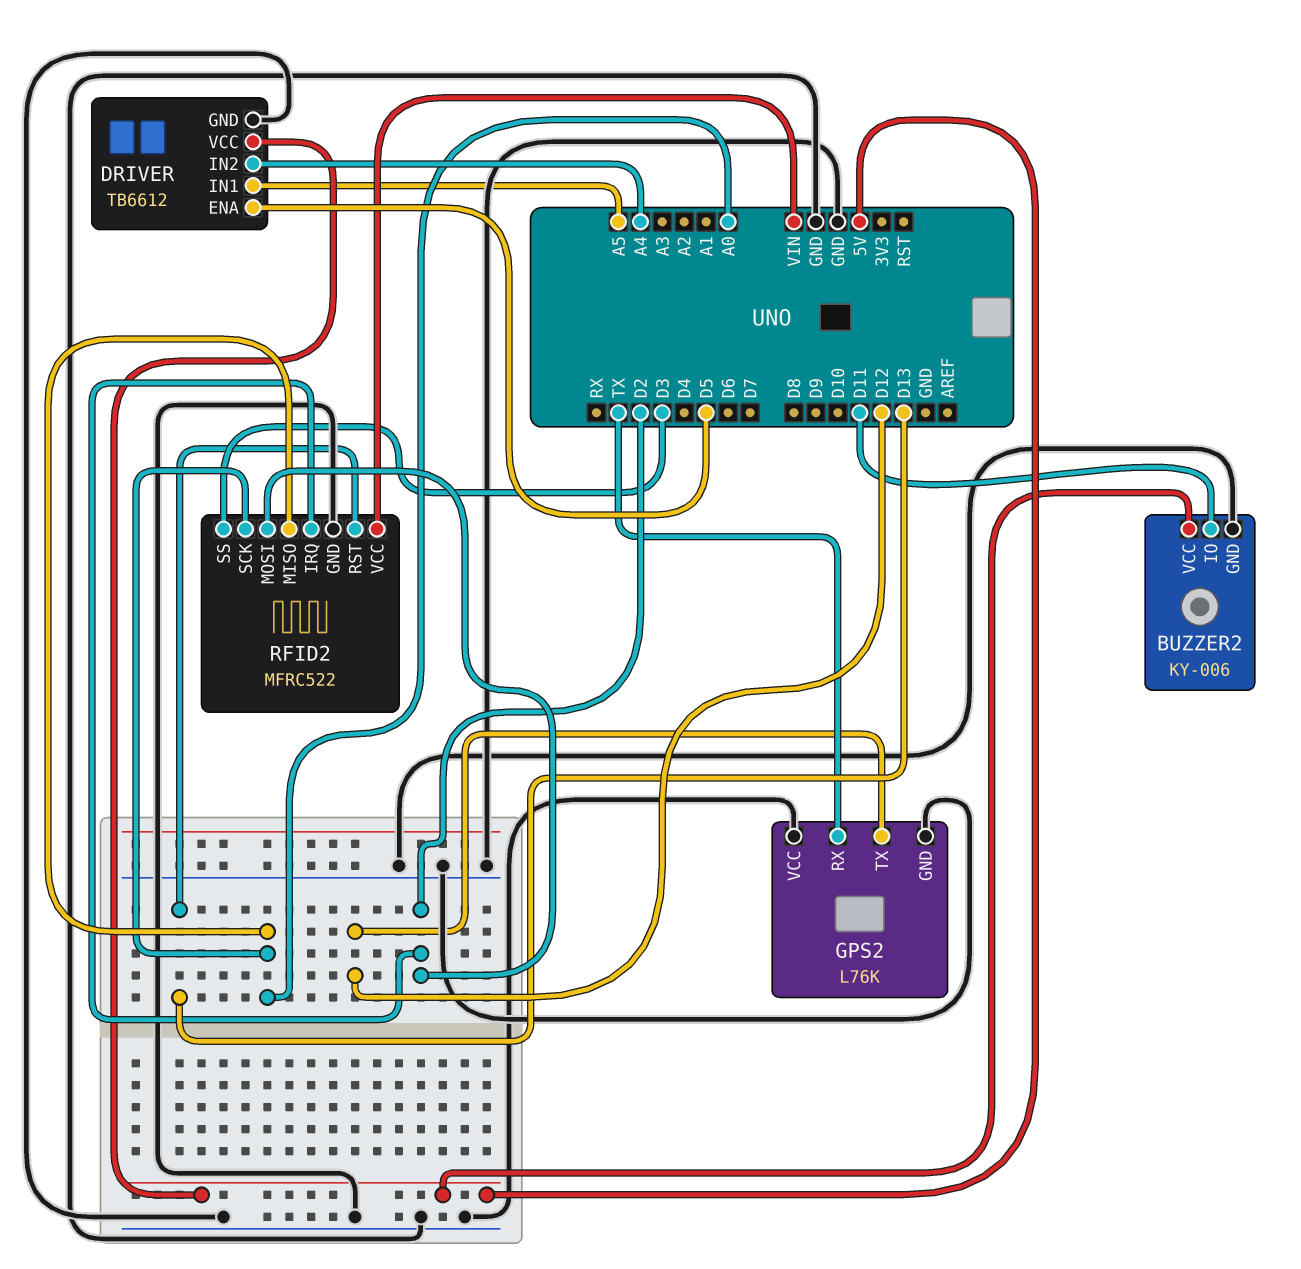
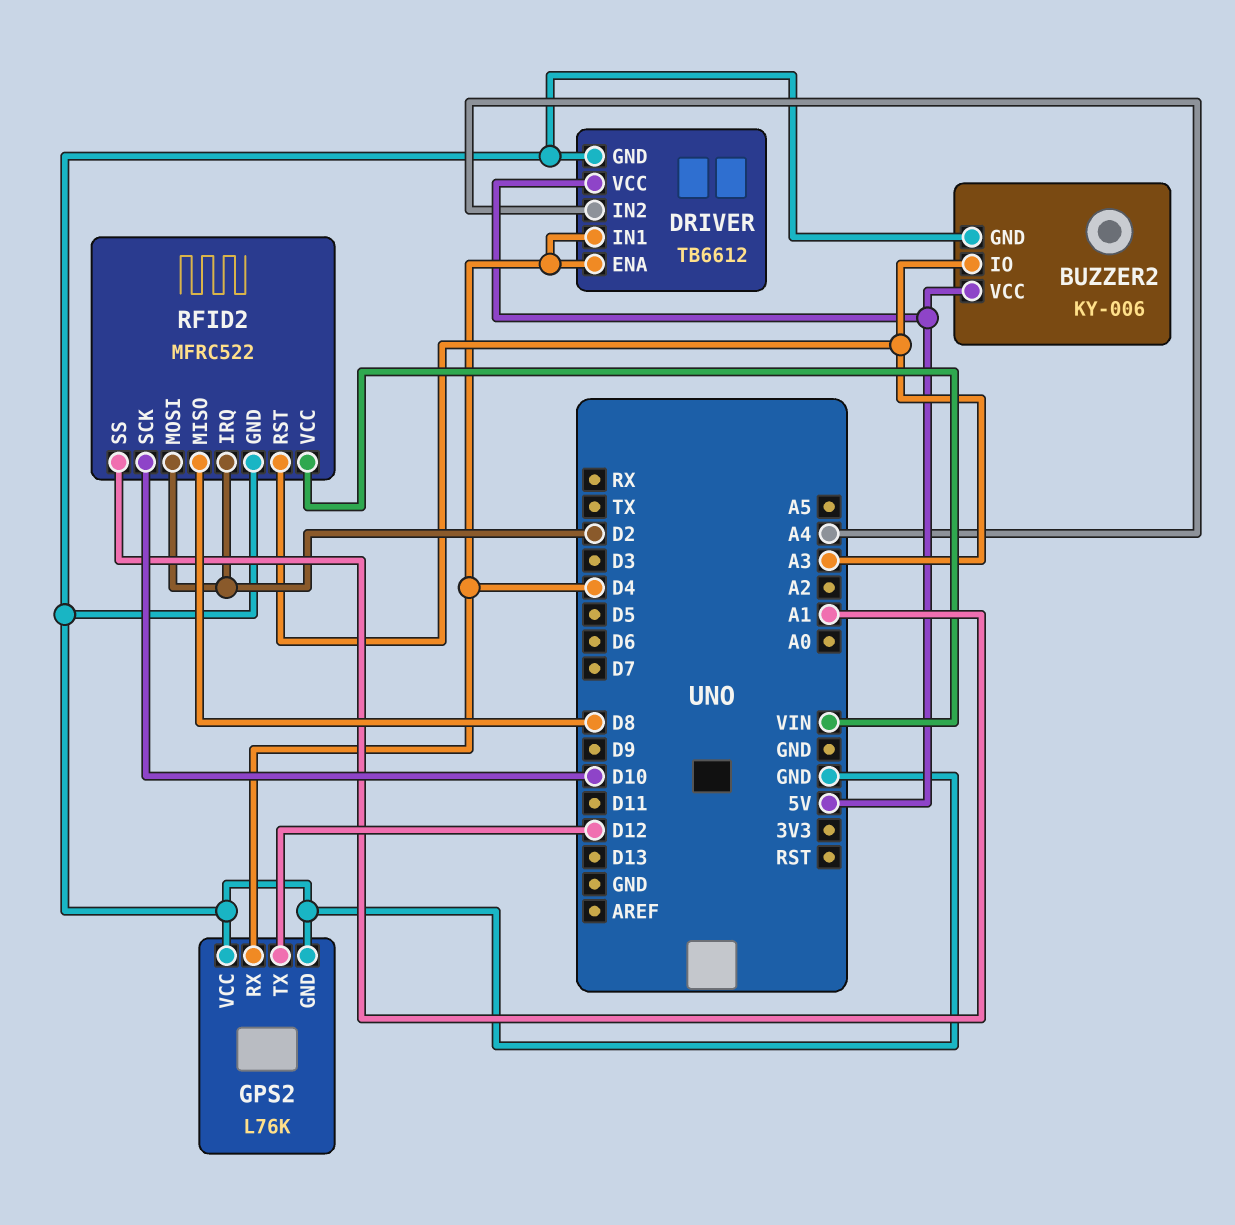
BUZZER2 pin IO: D11 -> A3
DRIVER pin ENA: D5 -> D4
DRIVER pin IN1: A5 -> D4
GPS2 pin RX: TX -> D4
RFID2 pin MISO: A0 -> D8
RFID2 pin RST: D13 -> A3
RFID2 pin SCK: A0 -> D10
RFID2 pin SS: D3 -> A1

